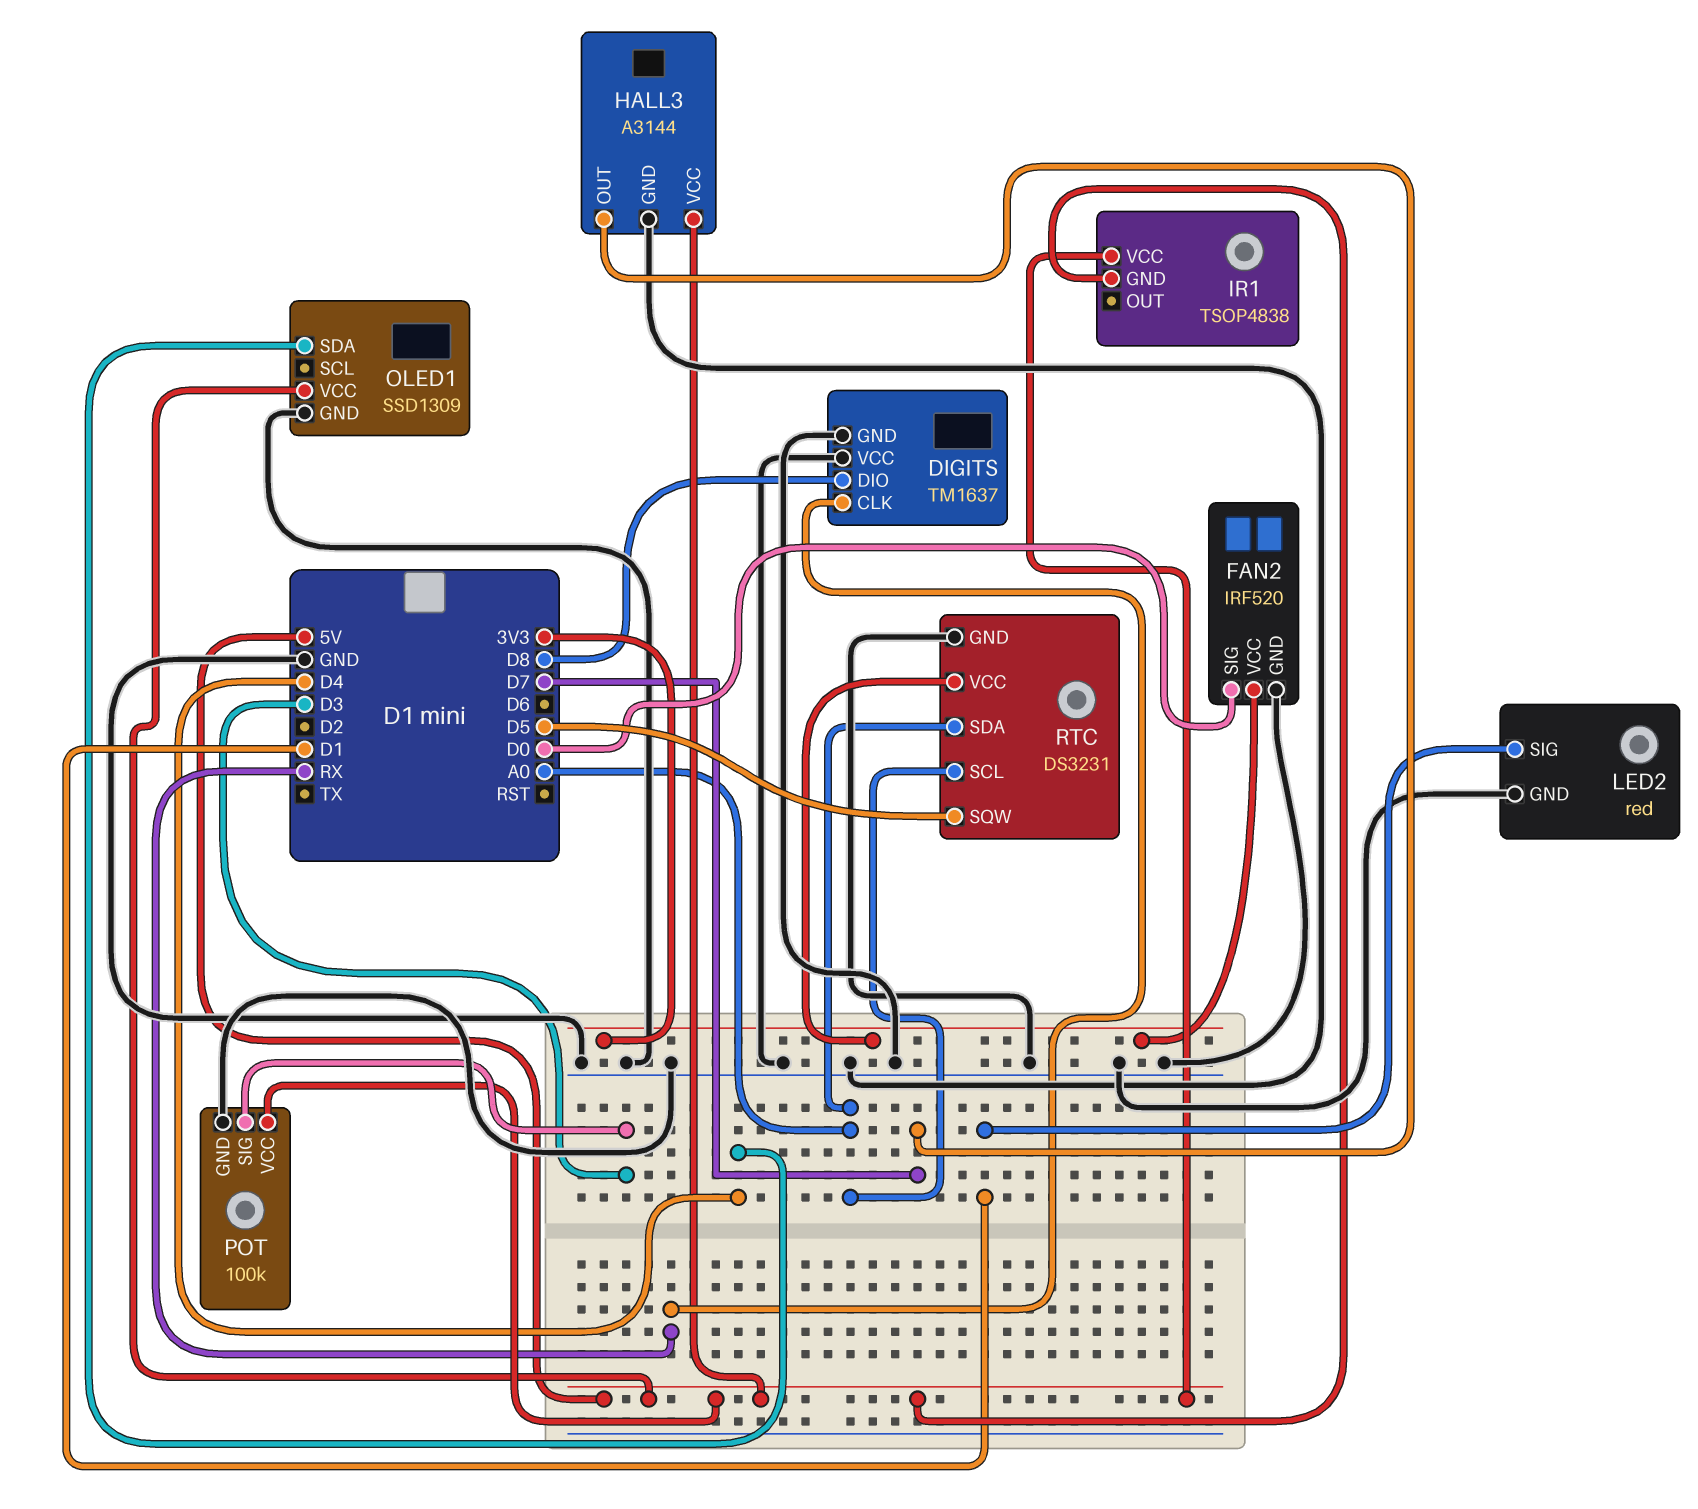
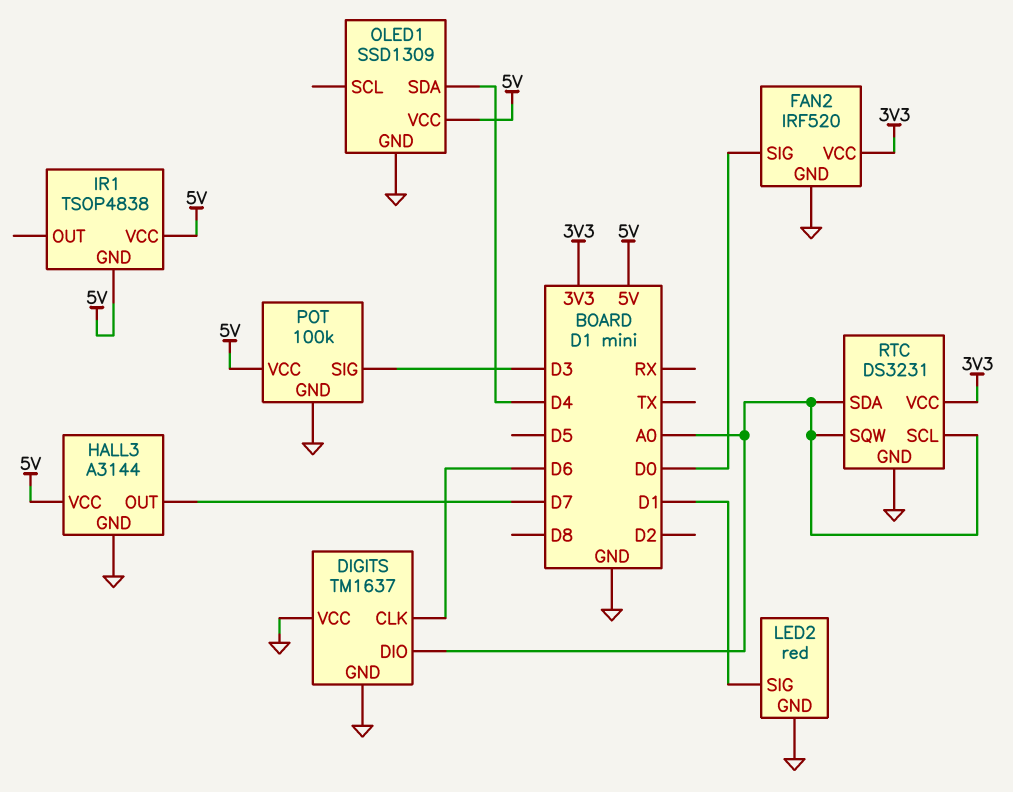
DIGITS pin CLK: RX -> D6
DIGITS pin DIO: D8 -> A0
RTC pin SQW: D5 -> A0

